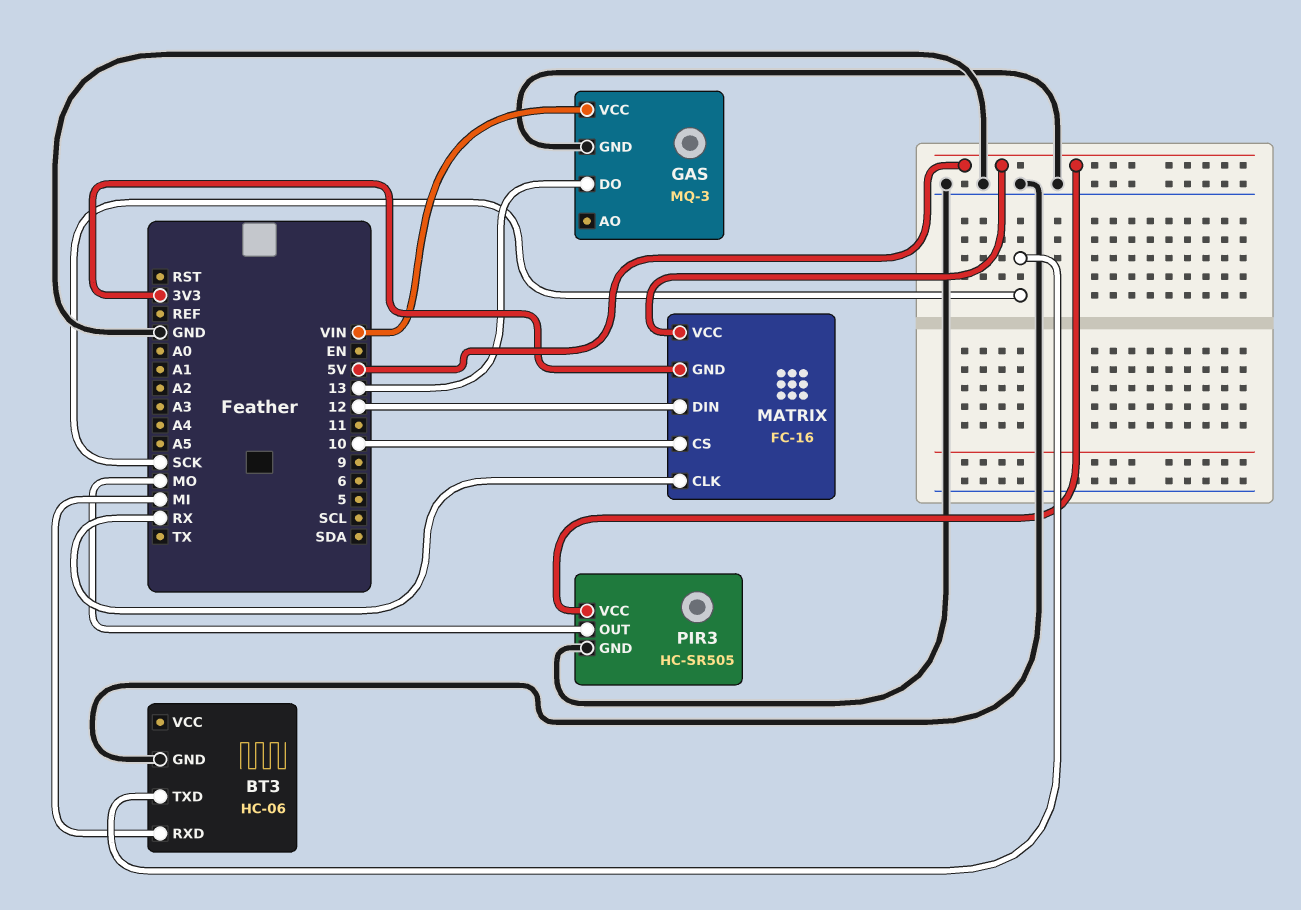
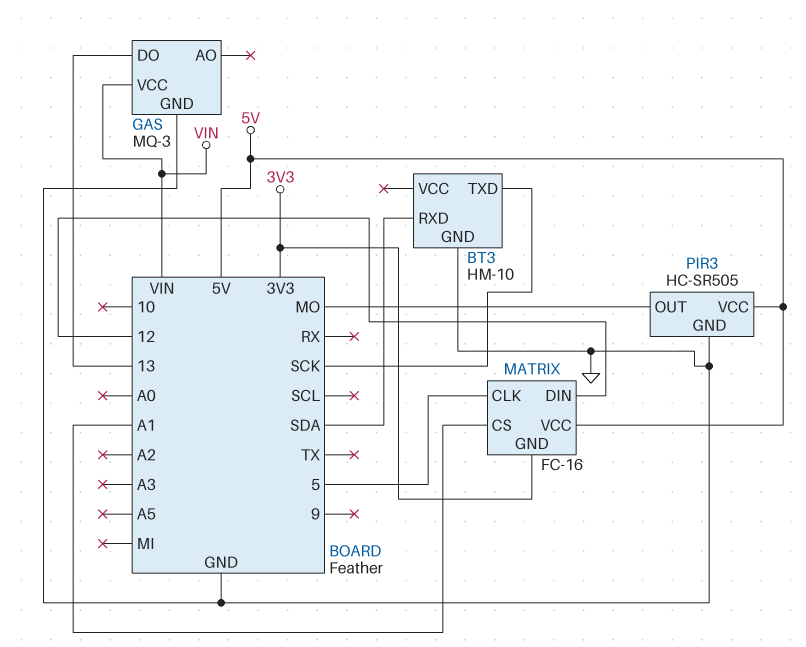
BT3: HC-06 -> HM-10
BT3 pin RXD: MI -> SDA
MATRIX pin CLK: RX -> 5
MATRIX pin CS: 10 -> A1

